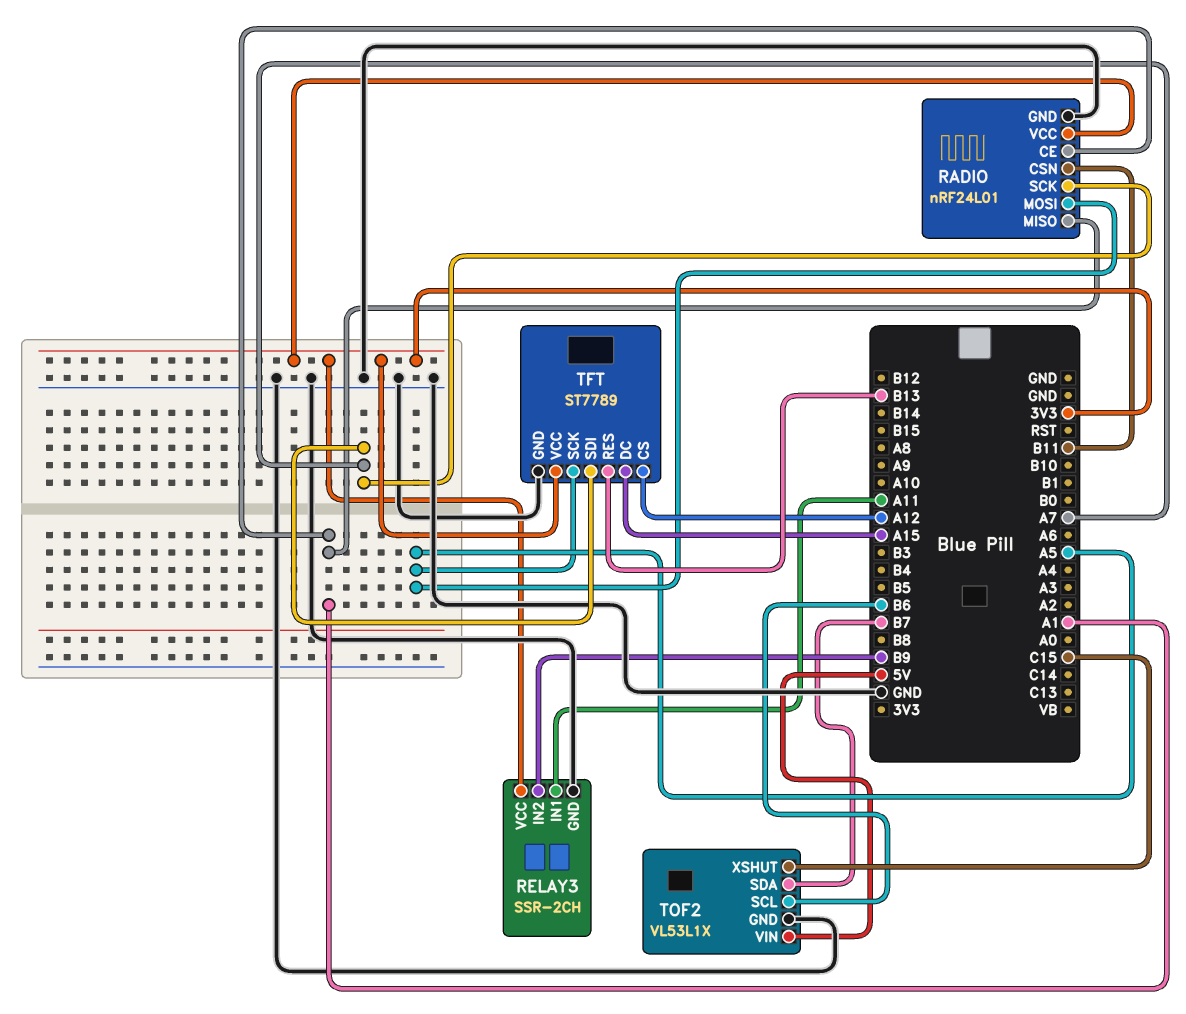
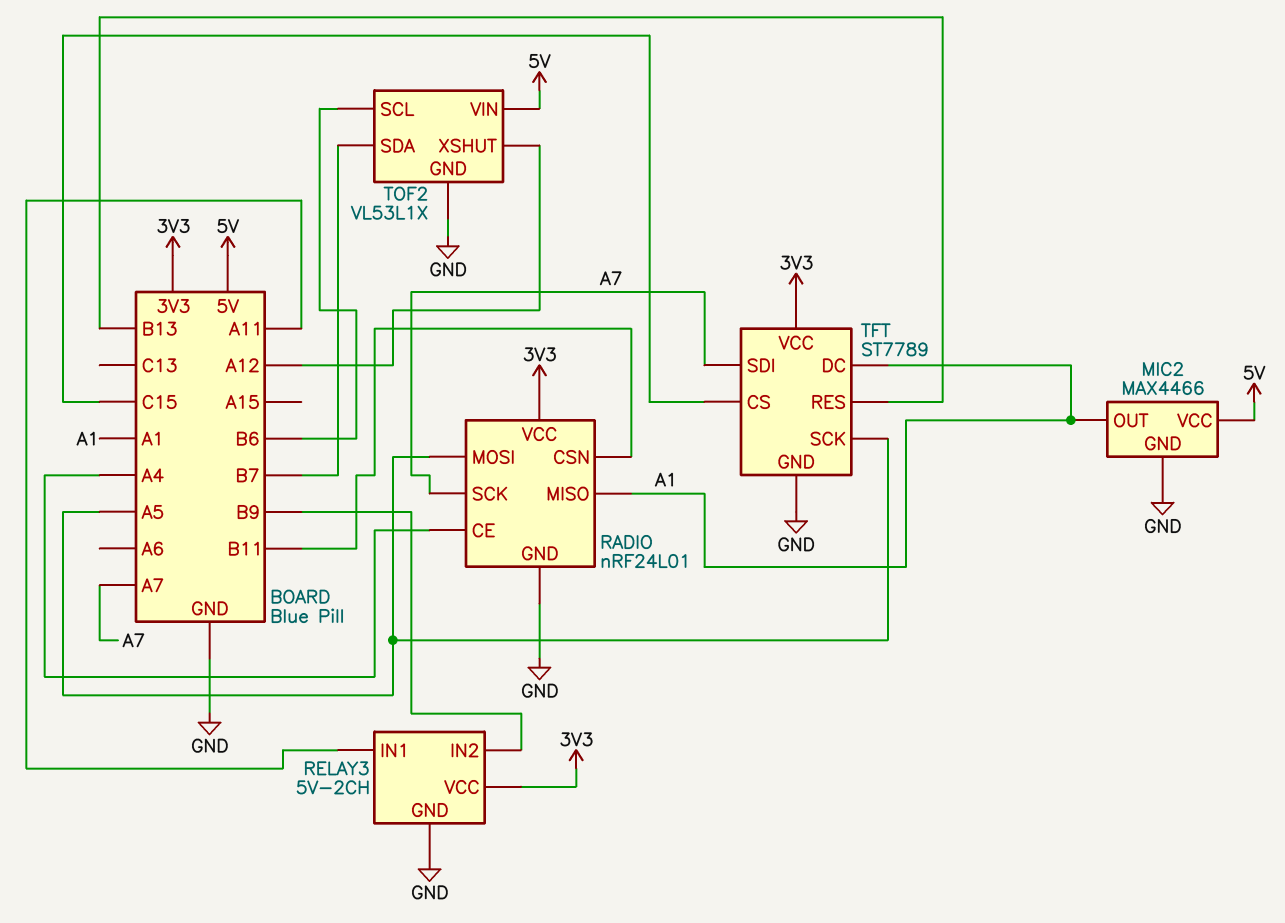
MIC2: none -> MAX4466
MIC2 pin GND: none -> GND
MIC2 pin OUT: none -> A1
MIC2 pin VCC: none -> 5V
RADIO pin CE: A1 -> A4
RELAY3: SSR-2CH -> 5V-2CH
TFT pin CS: A12 -> C15
TFT pin DC: A15 -> A1
TOF2 pin XSHUT: C15 -> A12

